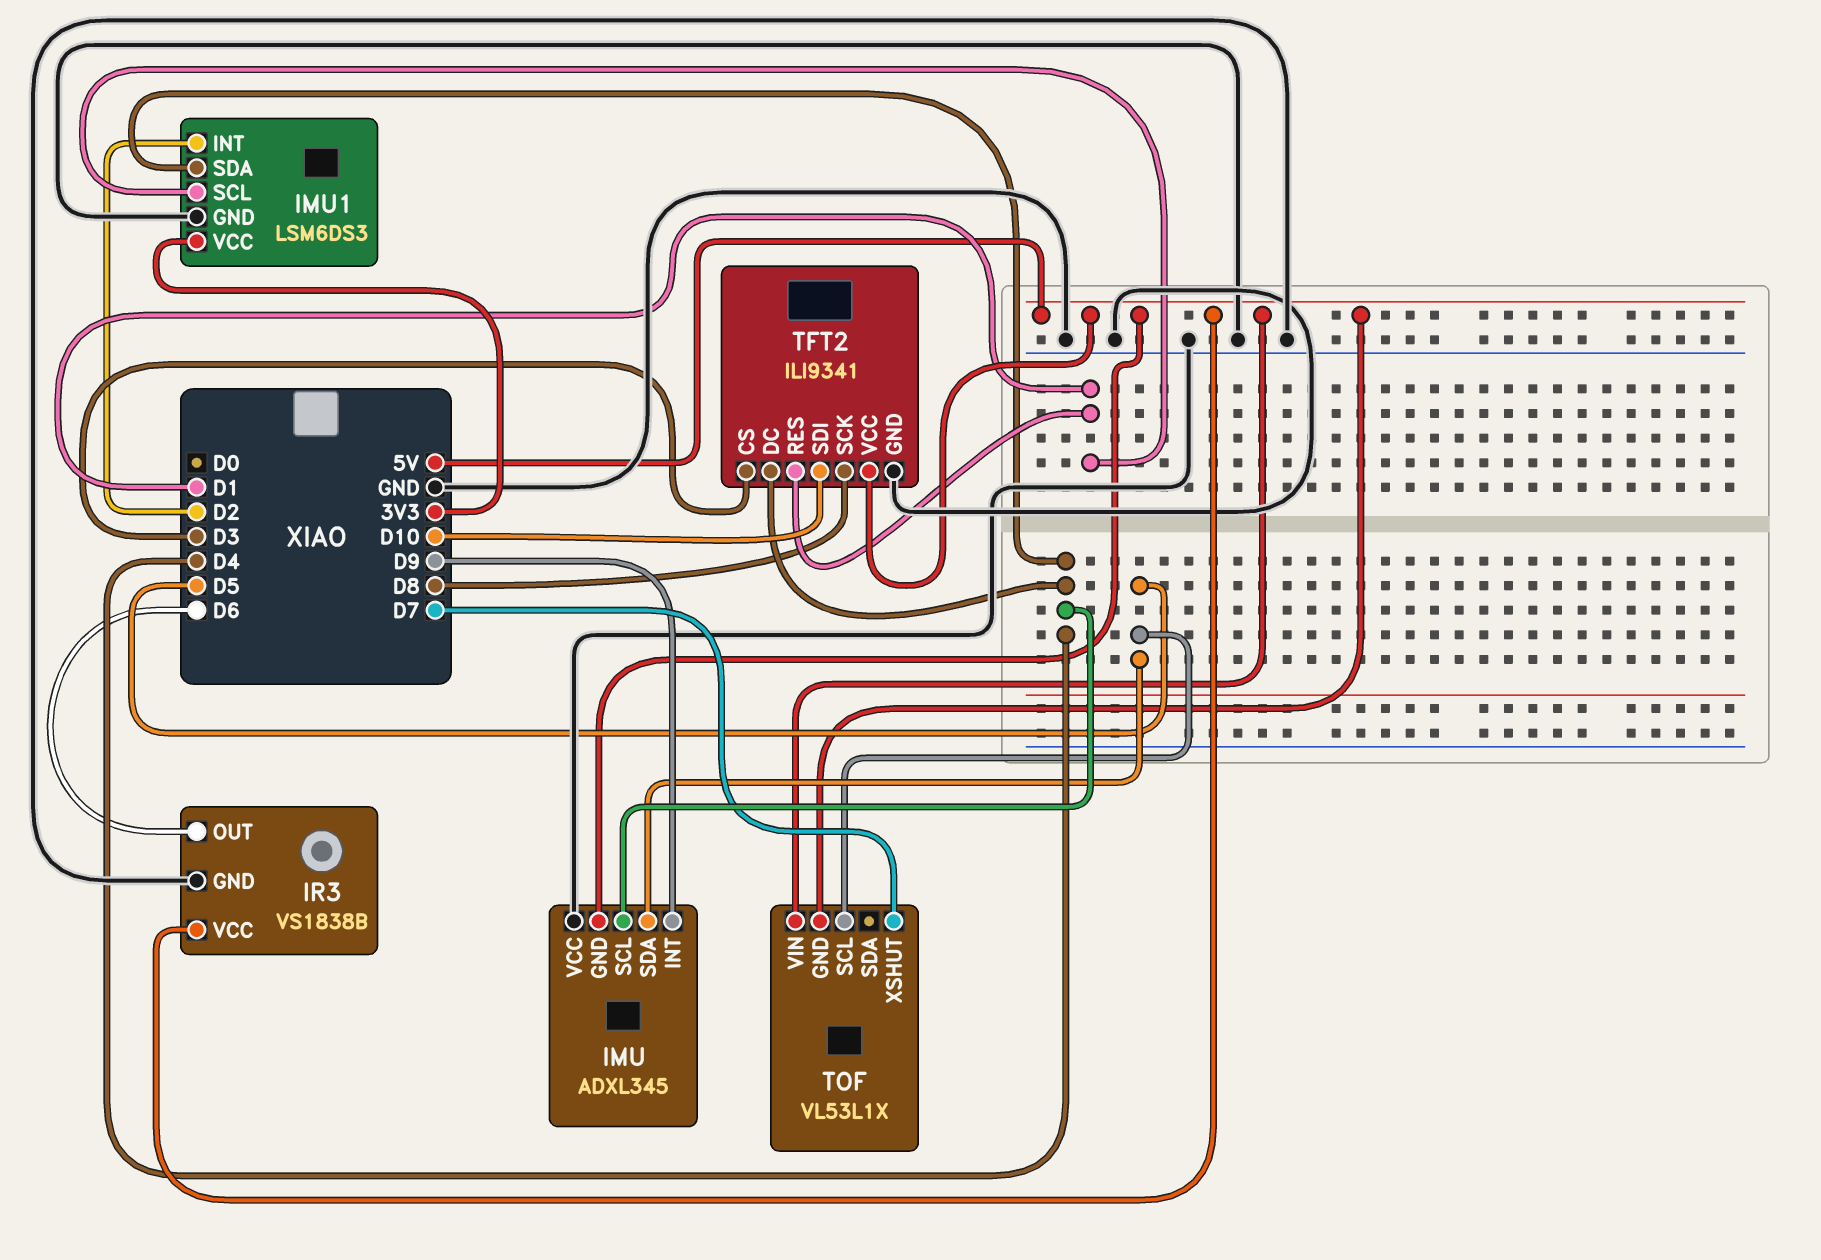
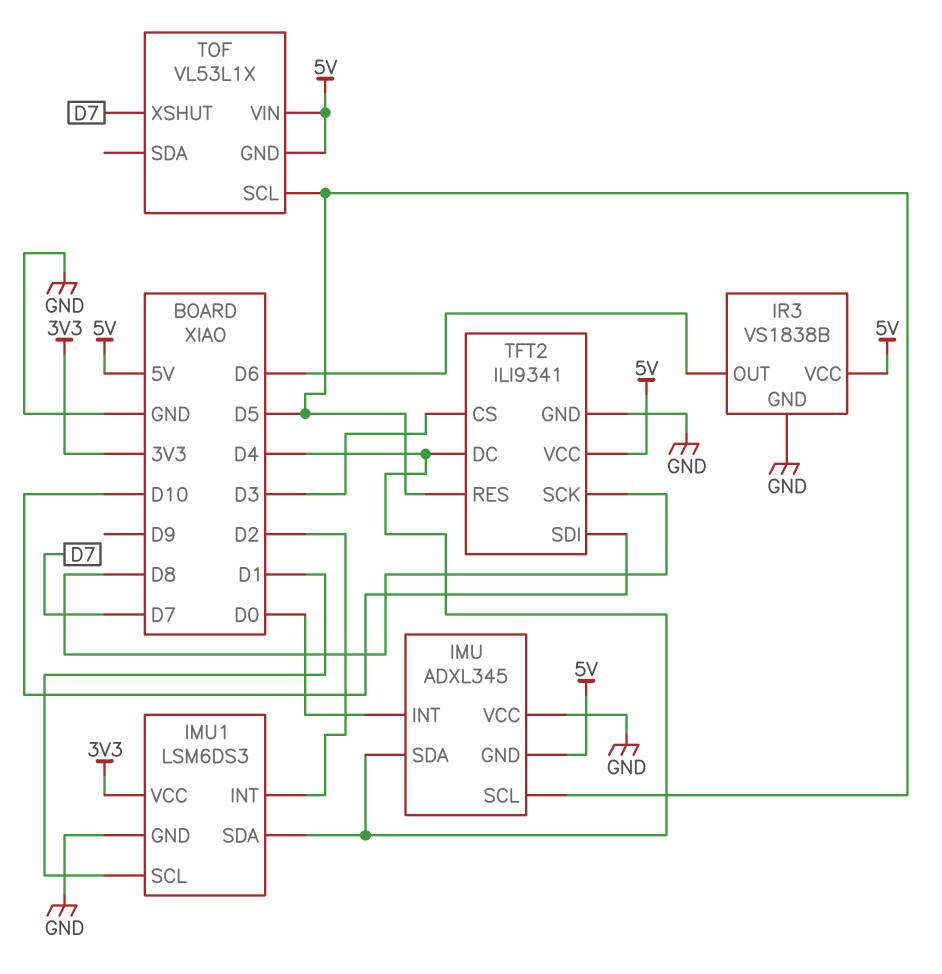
IMU pin INT: D9 -> D0
IMU pin SCL: D4 -> D5
IMU pin SDA: D5 -> D4
TFT2 pin RES: D1 -> D5

